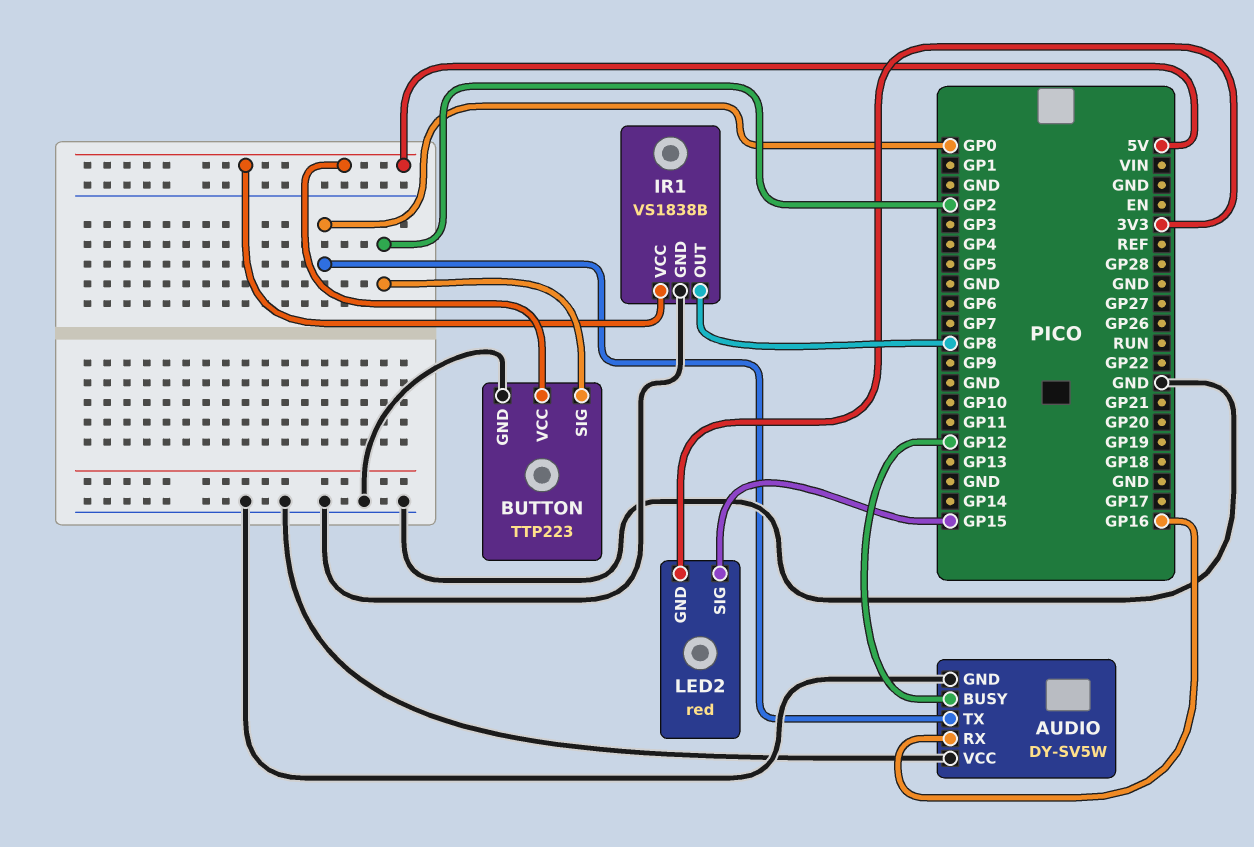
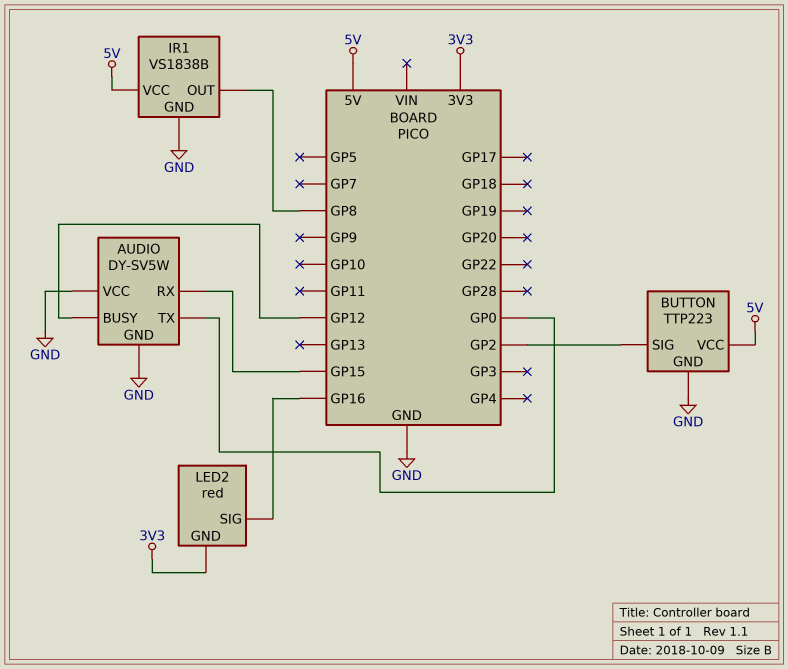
AUDIO pin RX: GP16 -> GP15
LED2 pin SIG: GP15 -> GP16

